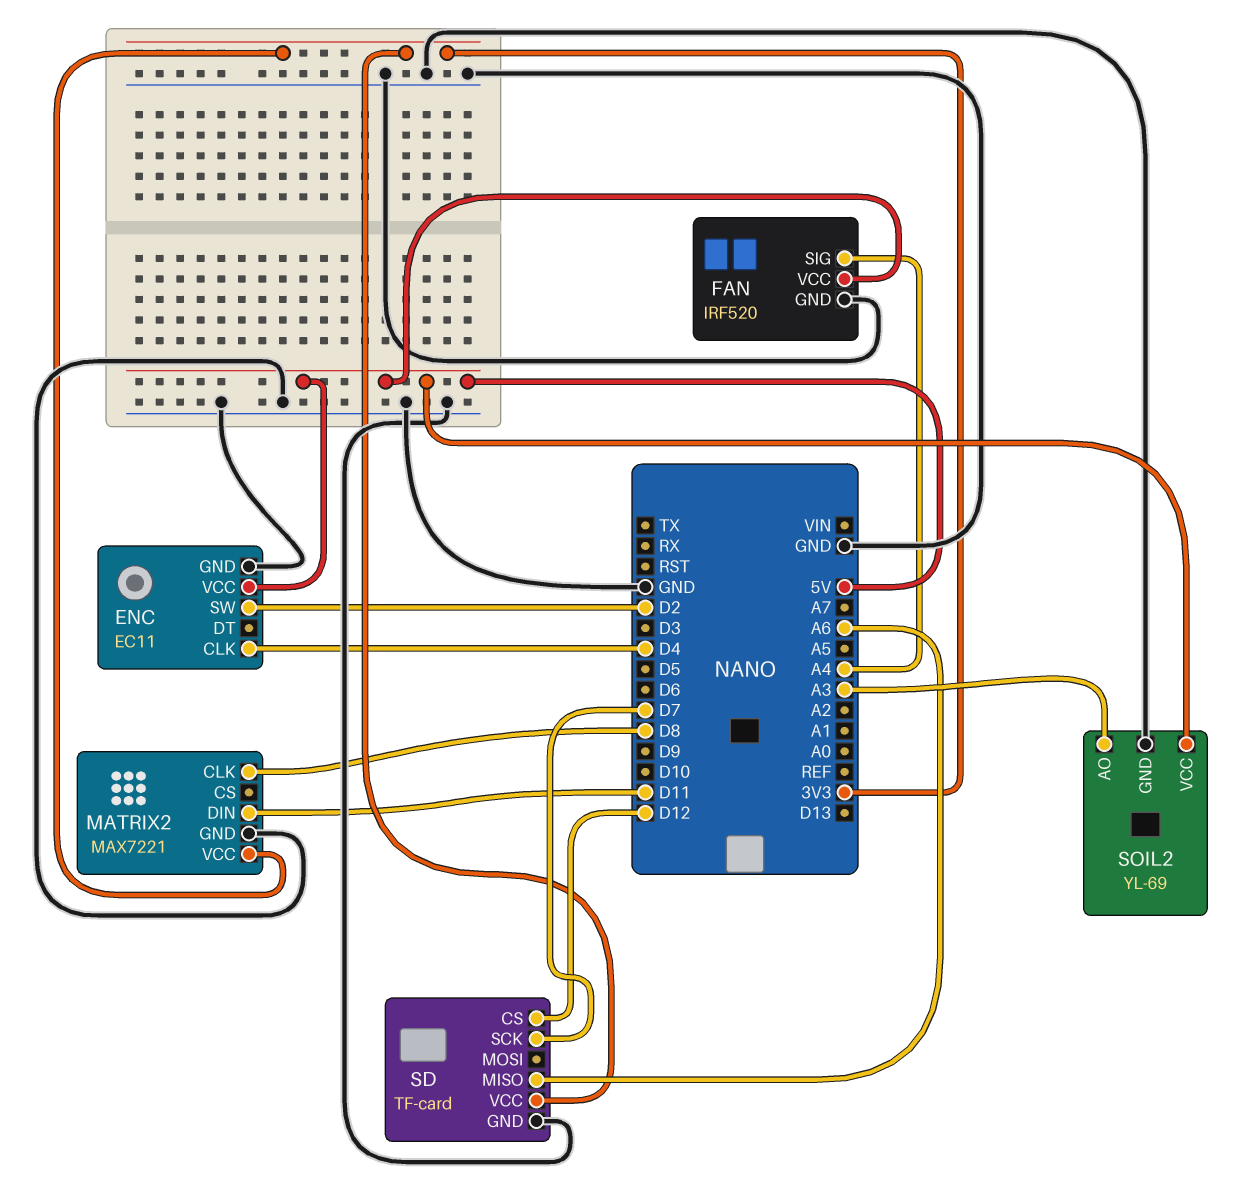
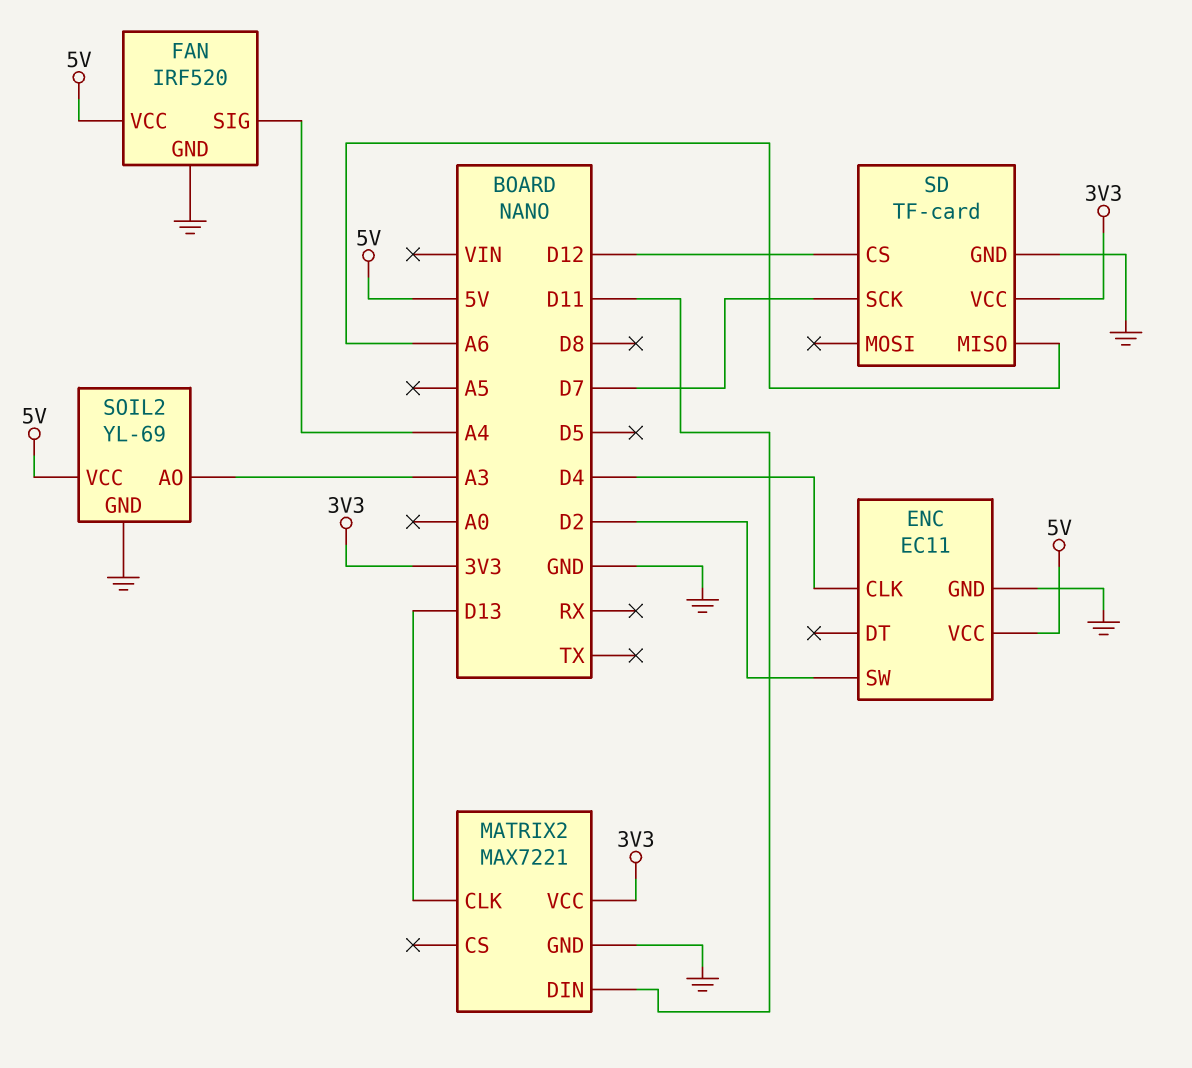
MATRIX2 pin CLK: D8 -> D13

